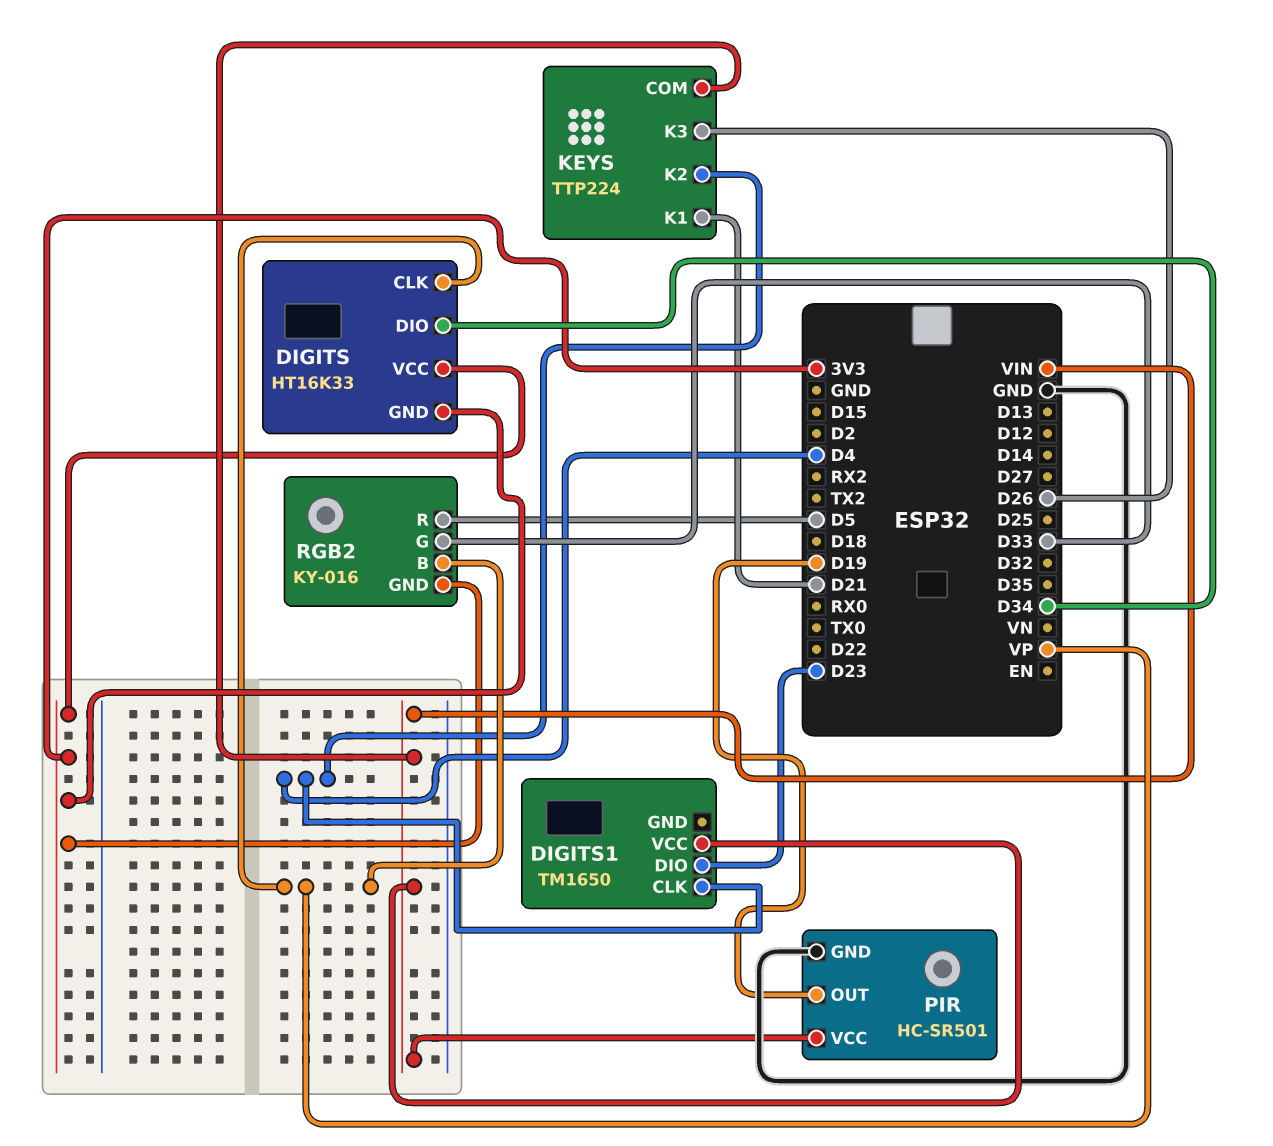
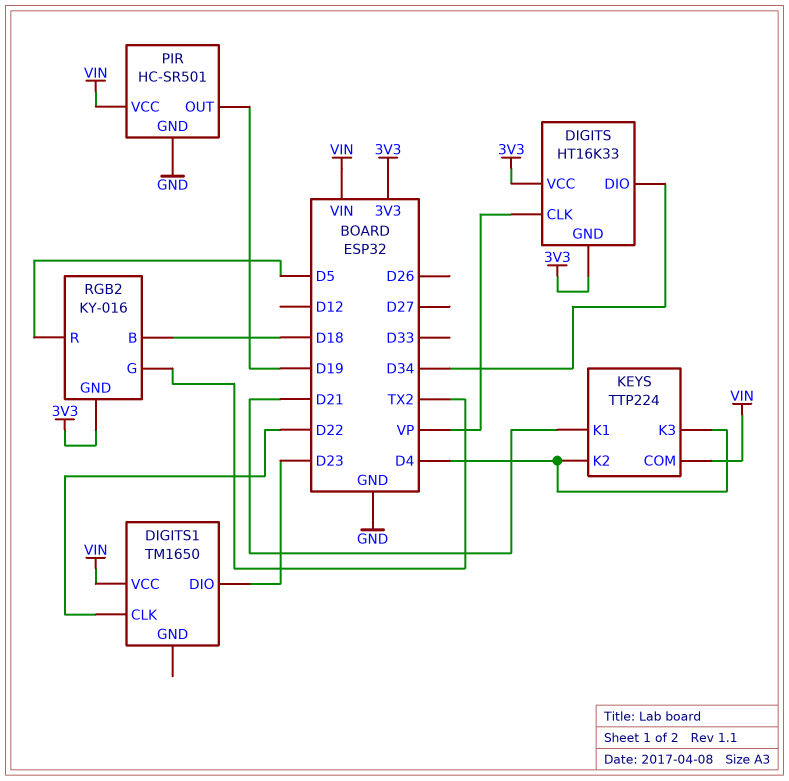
DIGITS1 pin CLK: D4 -> D22
KEYS pin K3: D26 -> D4
RGB2 pin B: VP -> D18
RGB2 pin G: D33 -> TX2

